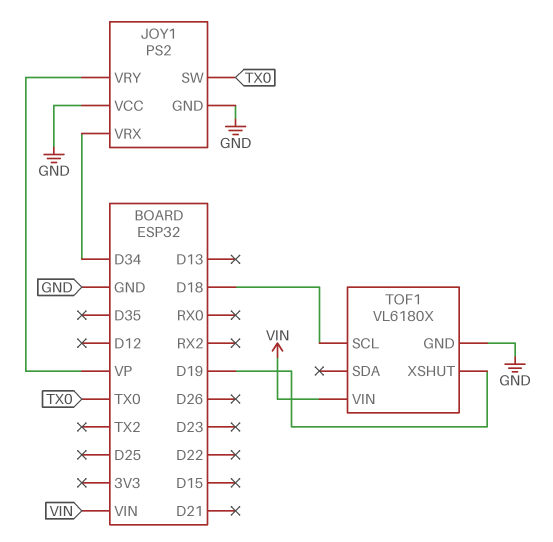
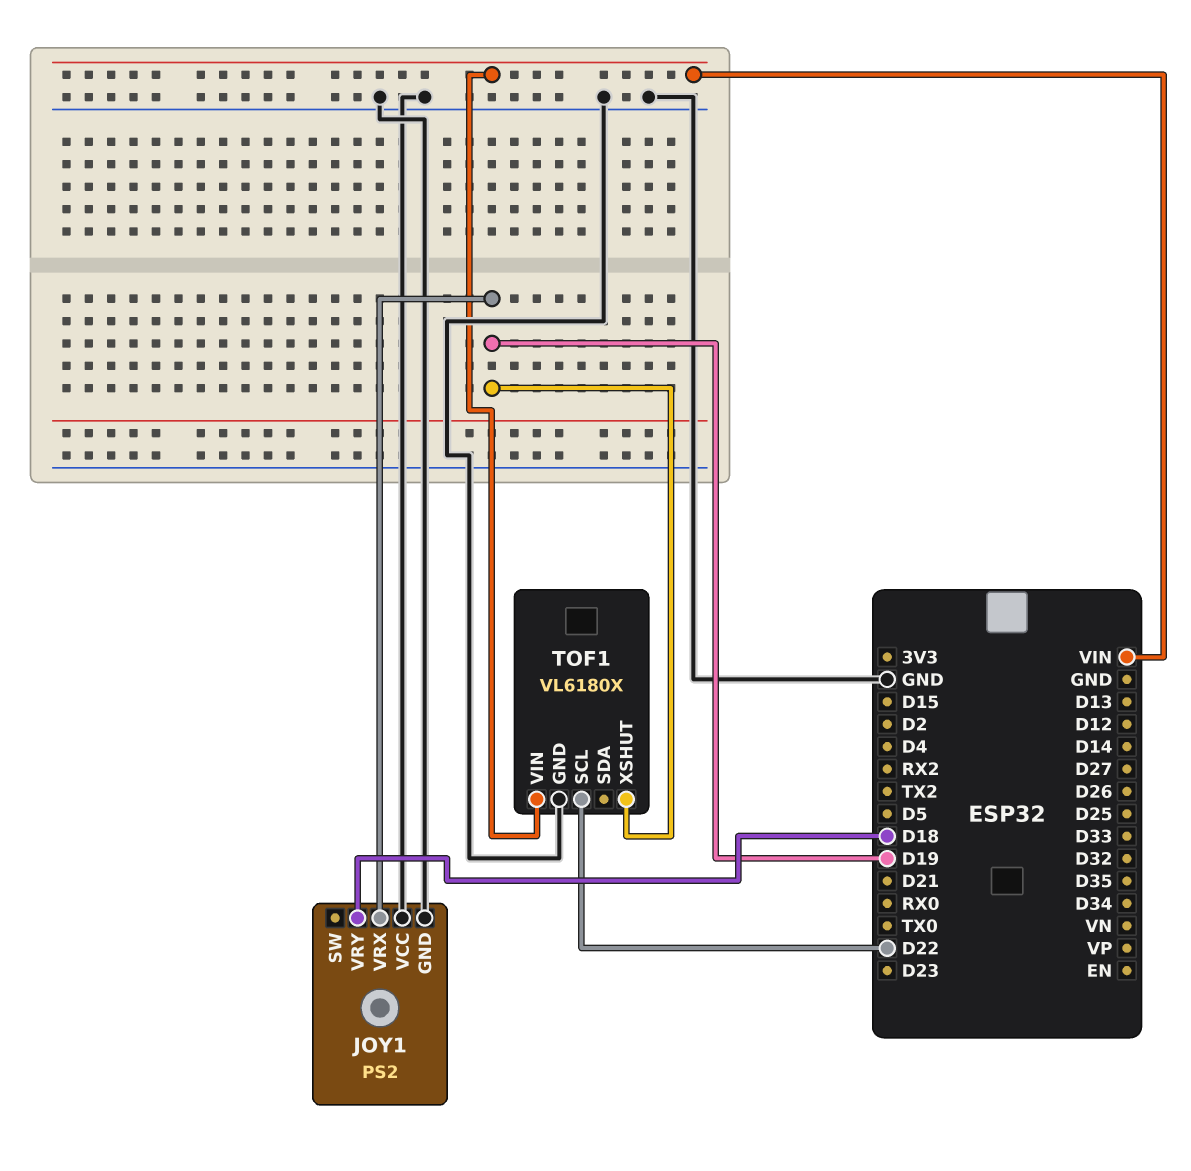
JOY1 pin SW: TX0 -> none
JOY1 pin VRX: D34 -> D19
JOY1 pin VRY: VP -> D18
TOF1 pin SCL: D18 -> D22

